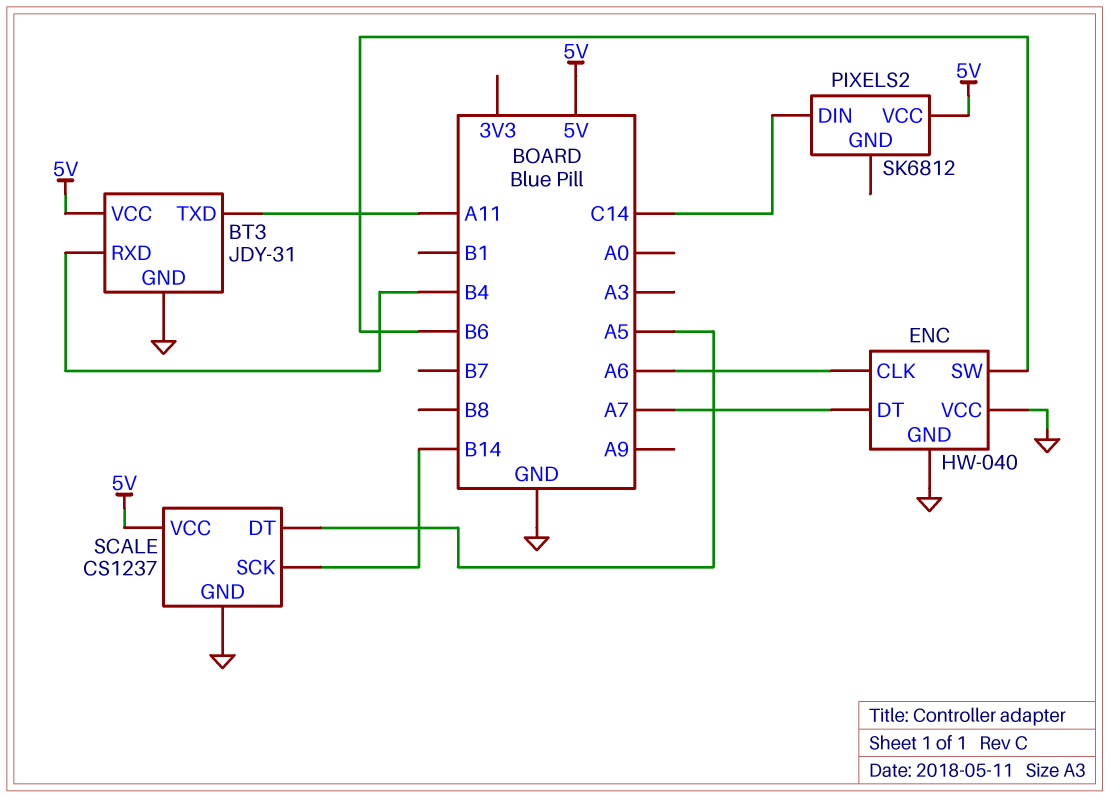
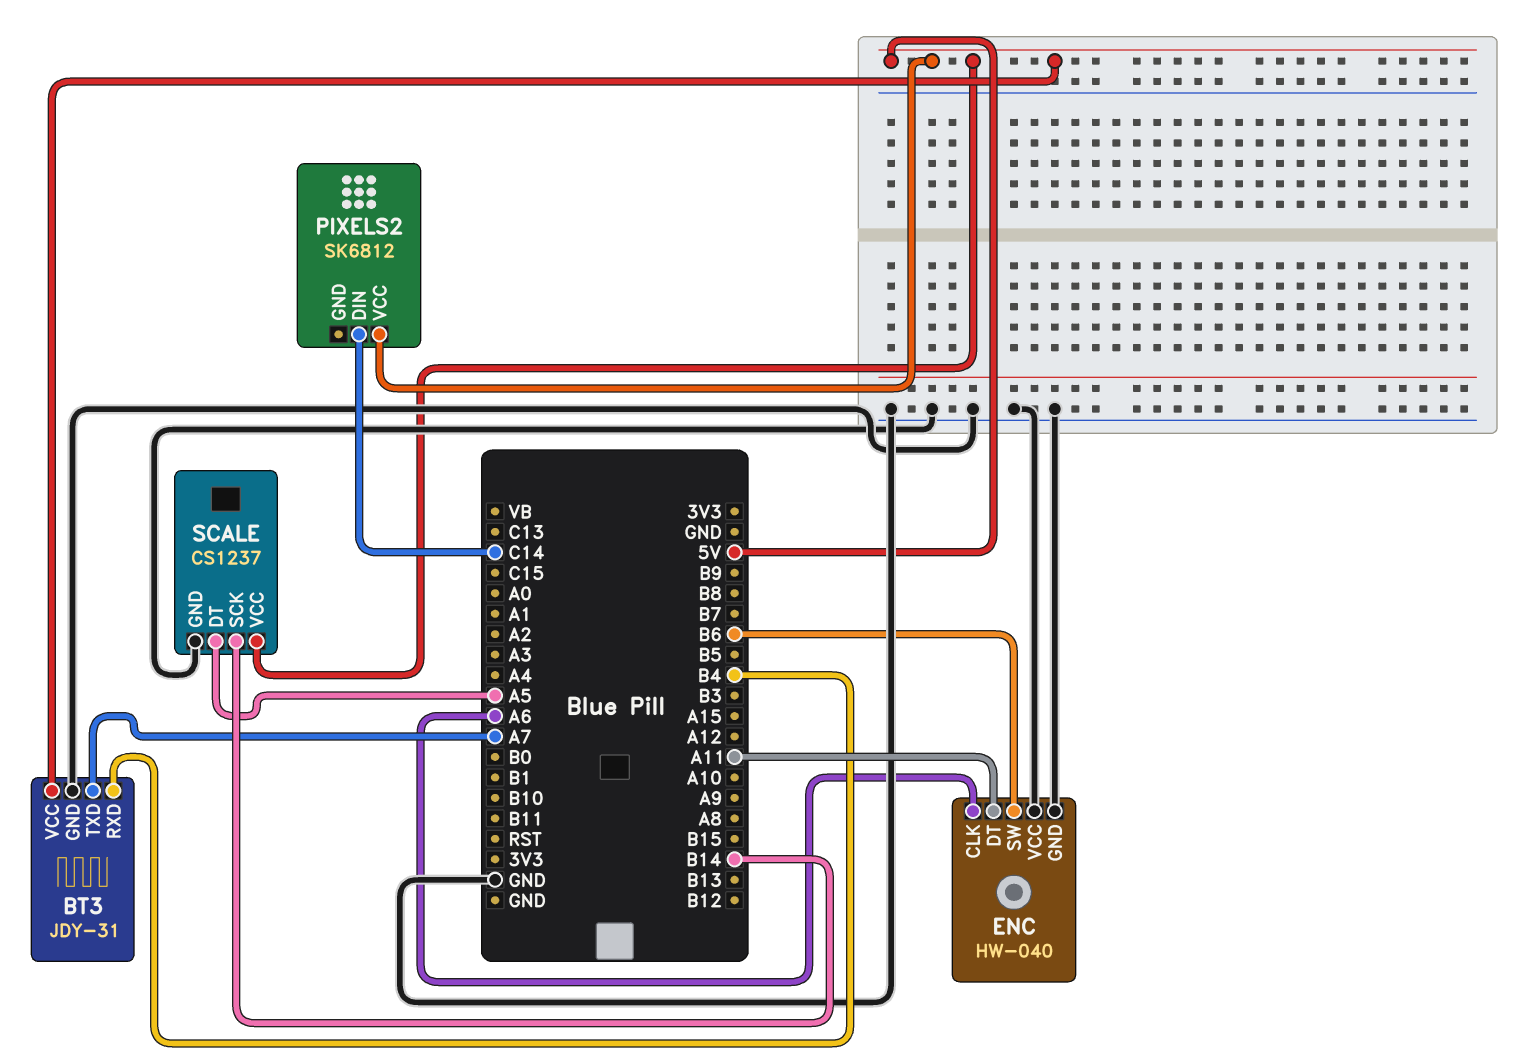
BT3 pin TXD: A11 -> A7
ENC pin DT: A7 -> A11

